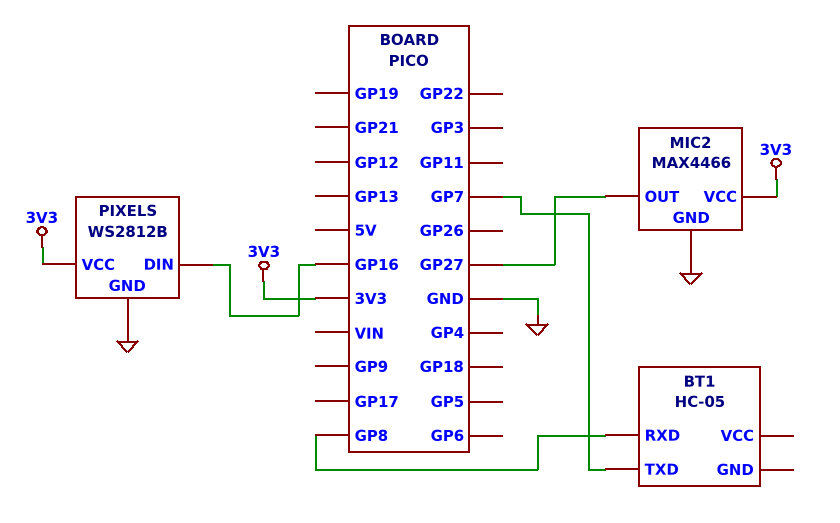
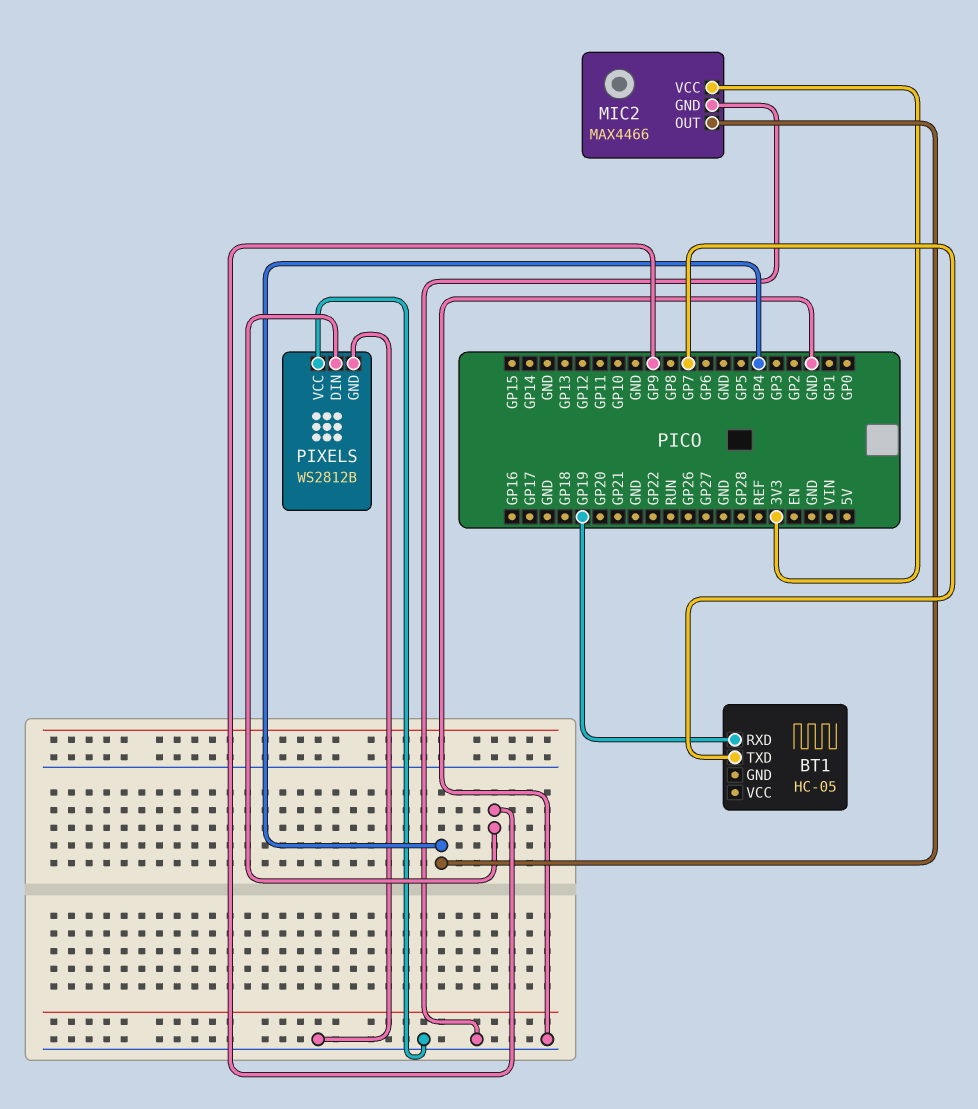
BT1 pin RXD: GP8 -> GP19
MIC2 pin OUT: GP27 -> GP4
PIXELS pin DIN: GP16 -> GP9
PIXELS pin VCC: 3V3 -> GND

